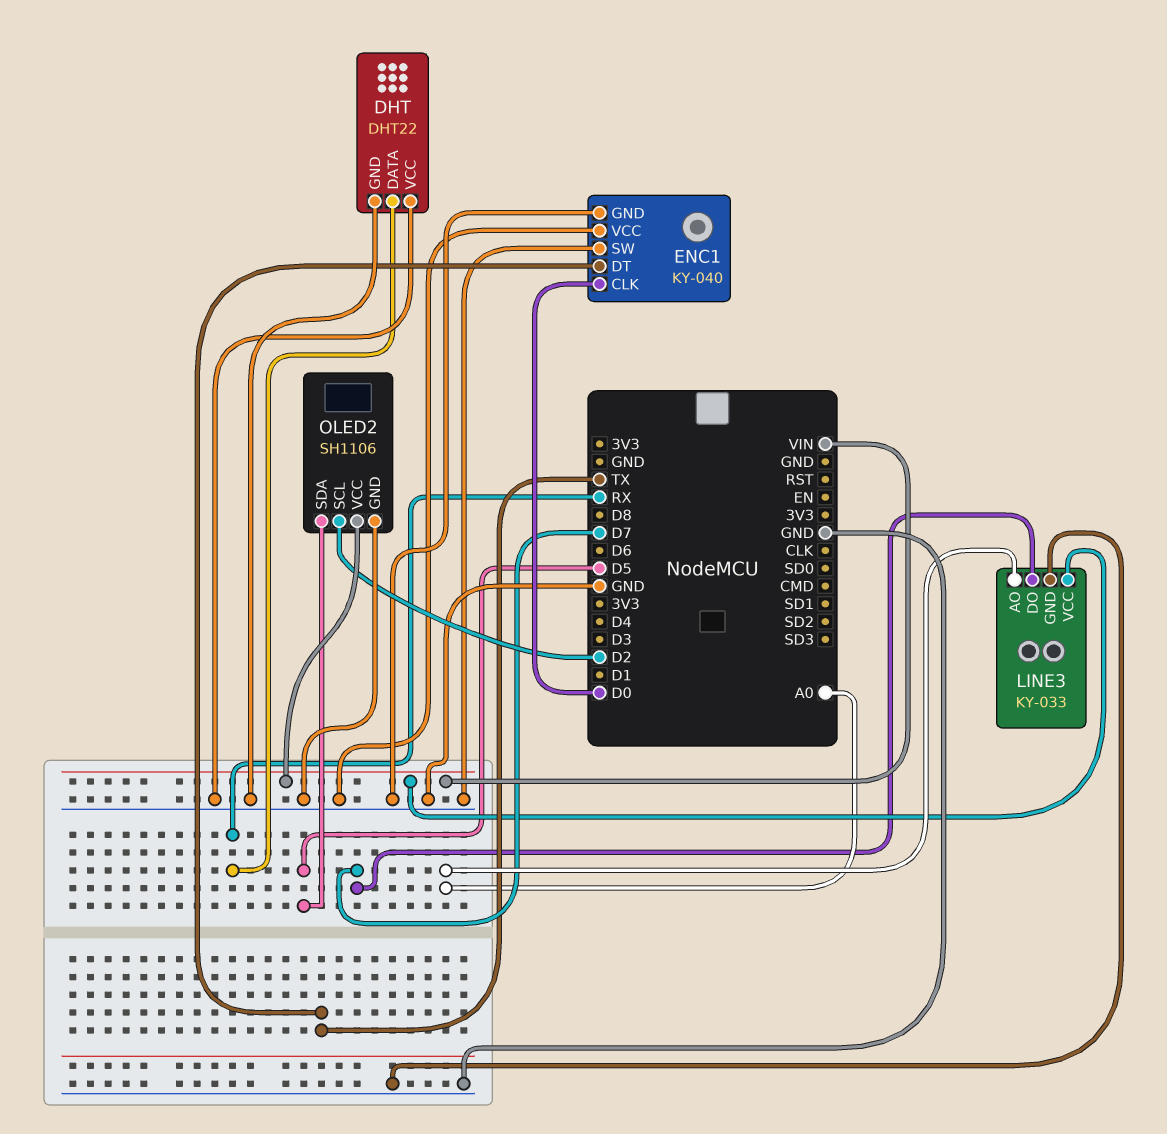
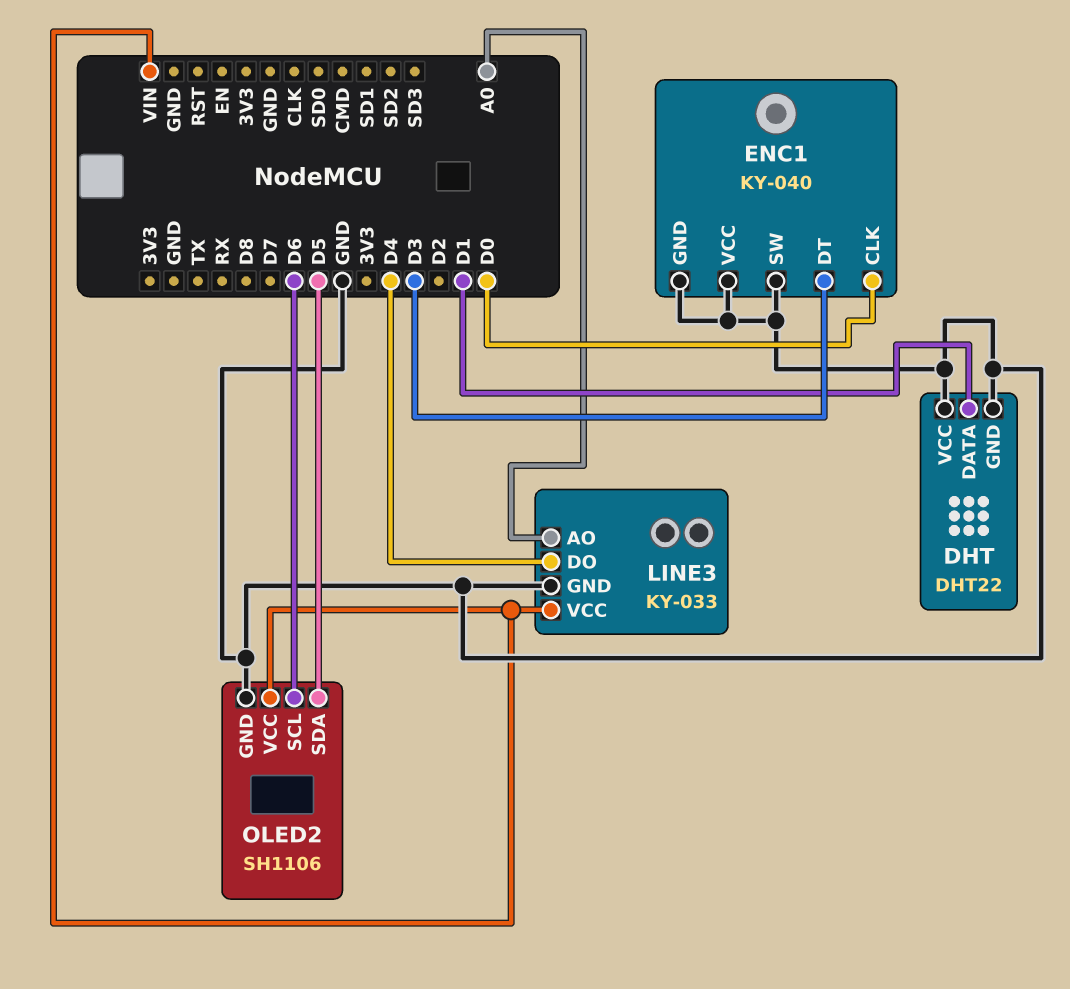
DHT pin DATA: RX -> D1
ENC1 pin DT: TX -> D3
LINE3 pin DO: D7 -> D4
OLED2 pin SCL: D2 -> D6

